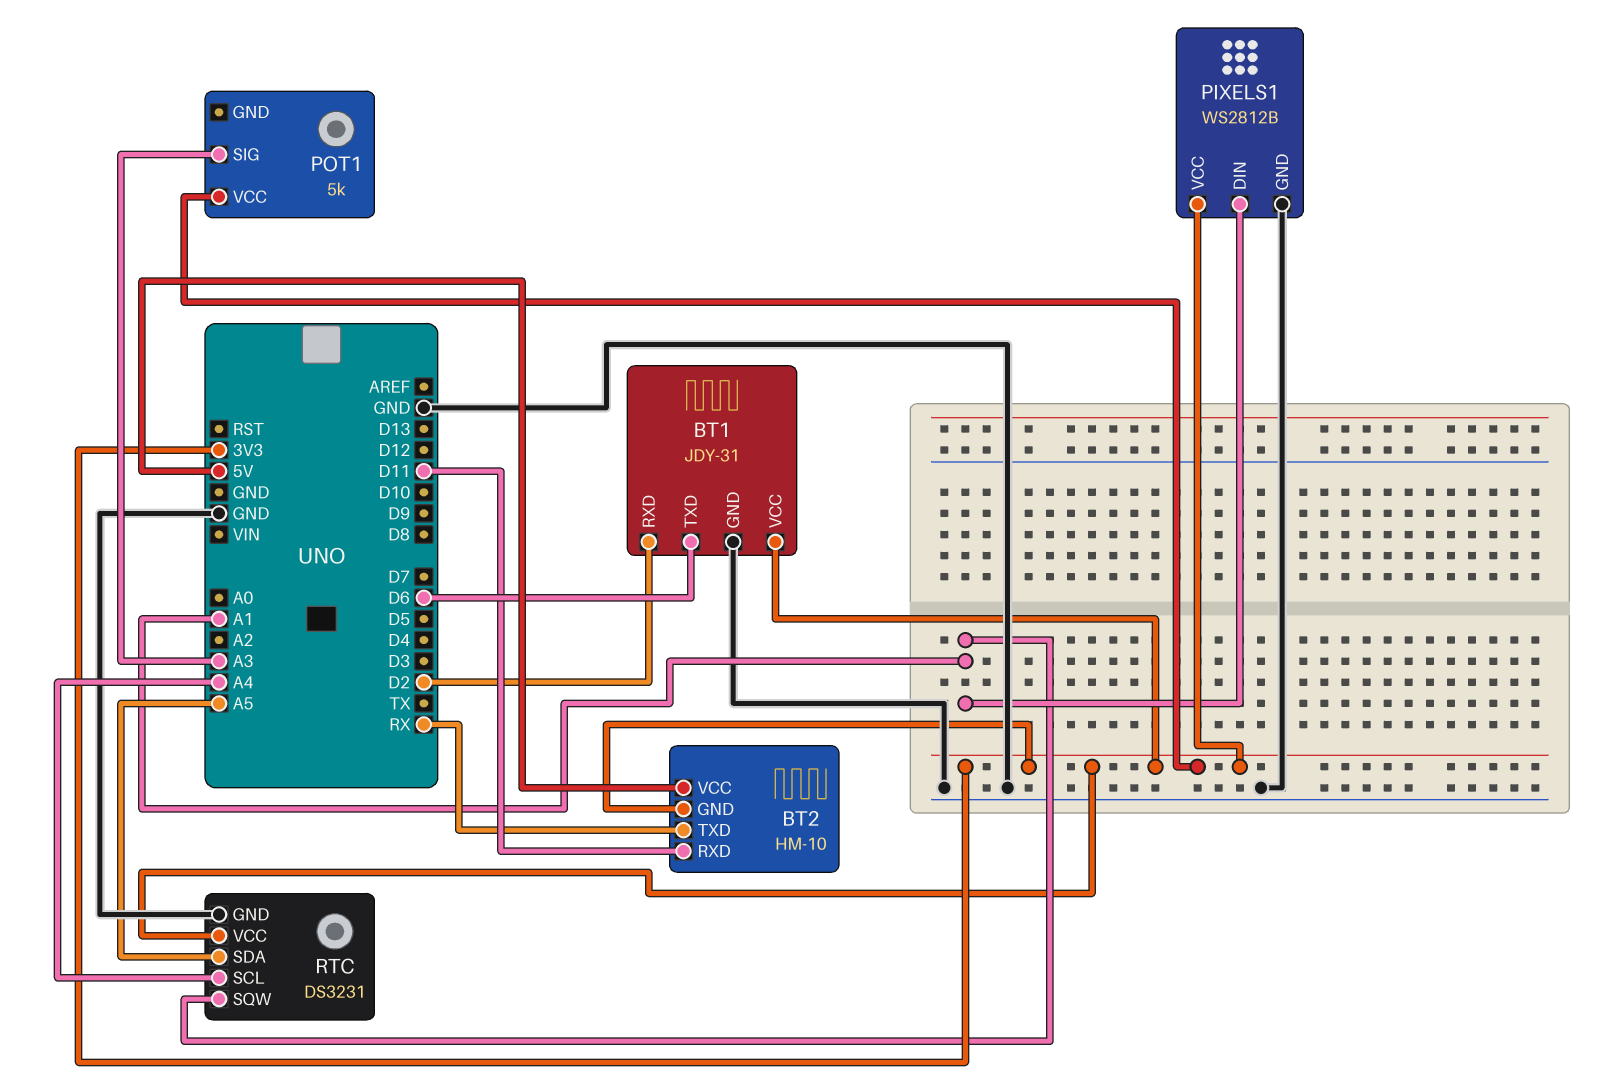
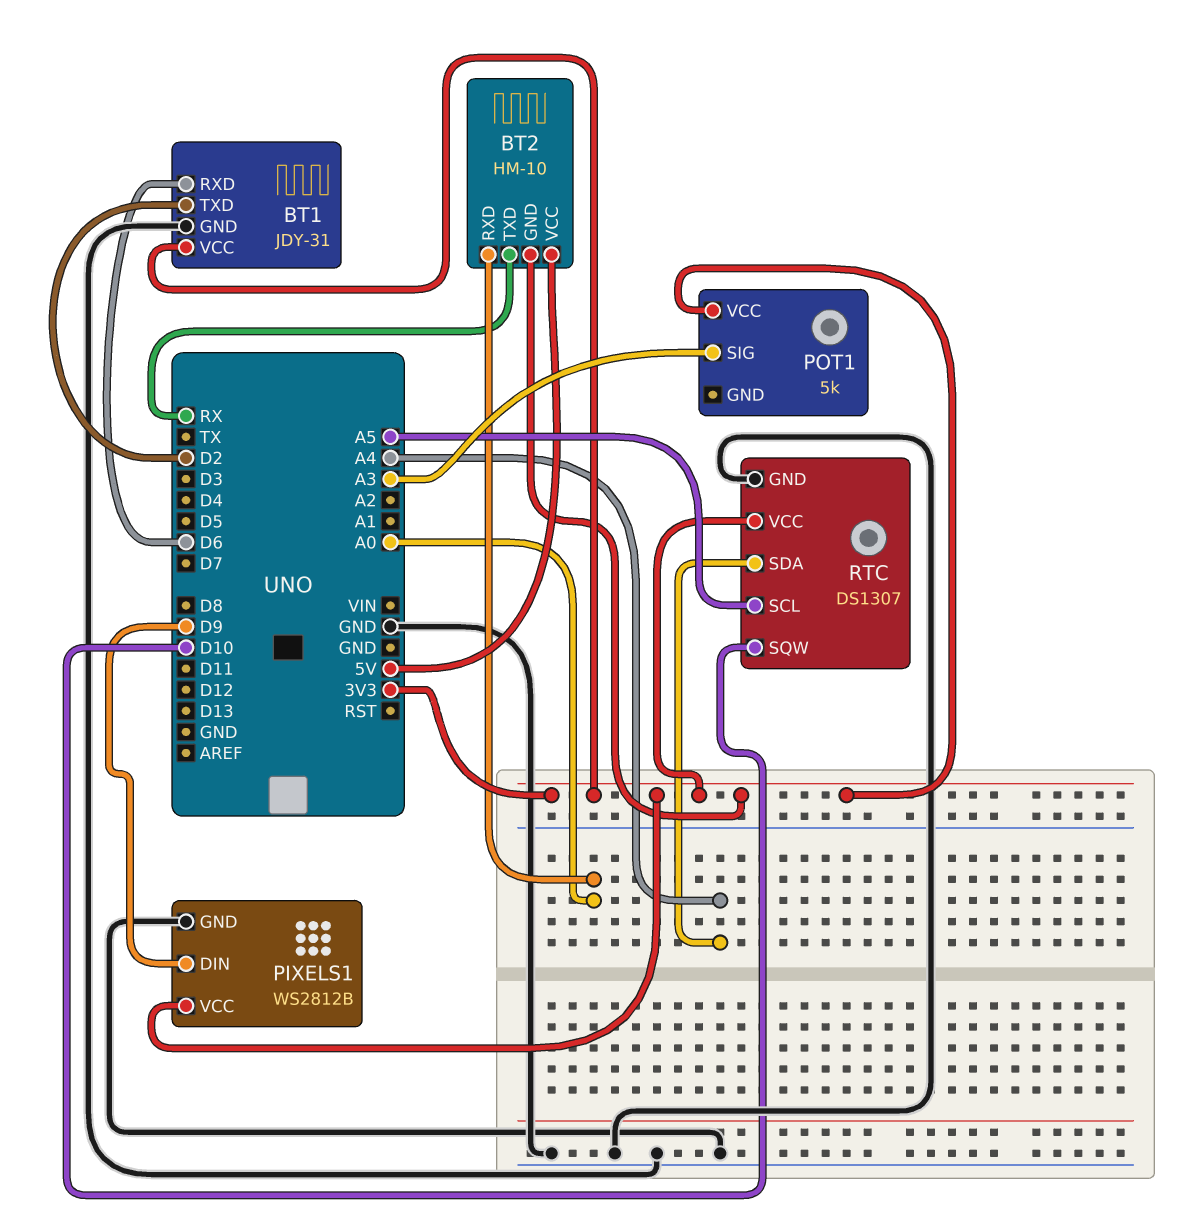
BT1 pin RXD: D2 -> D6
BT1 pin TXD: D6 -> D2
BT2 pin RXD: D11 -> A0
PIXELS1 pin DIN: A1 -> D9
RTC: DS3231 -> DS1307
RTC pin SCL: A4 -> A5
RTC pin SDA: A5 -> A4
RTC pin SQW: A1 -> D10

